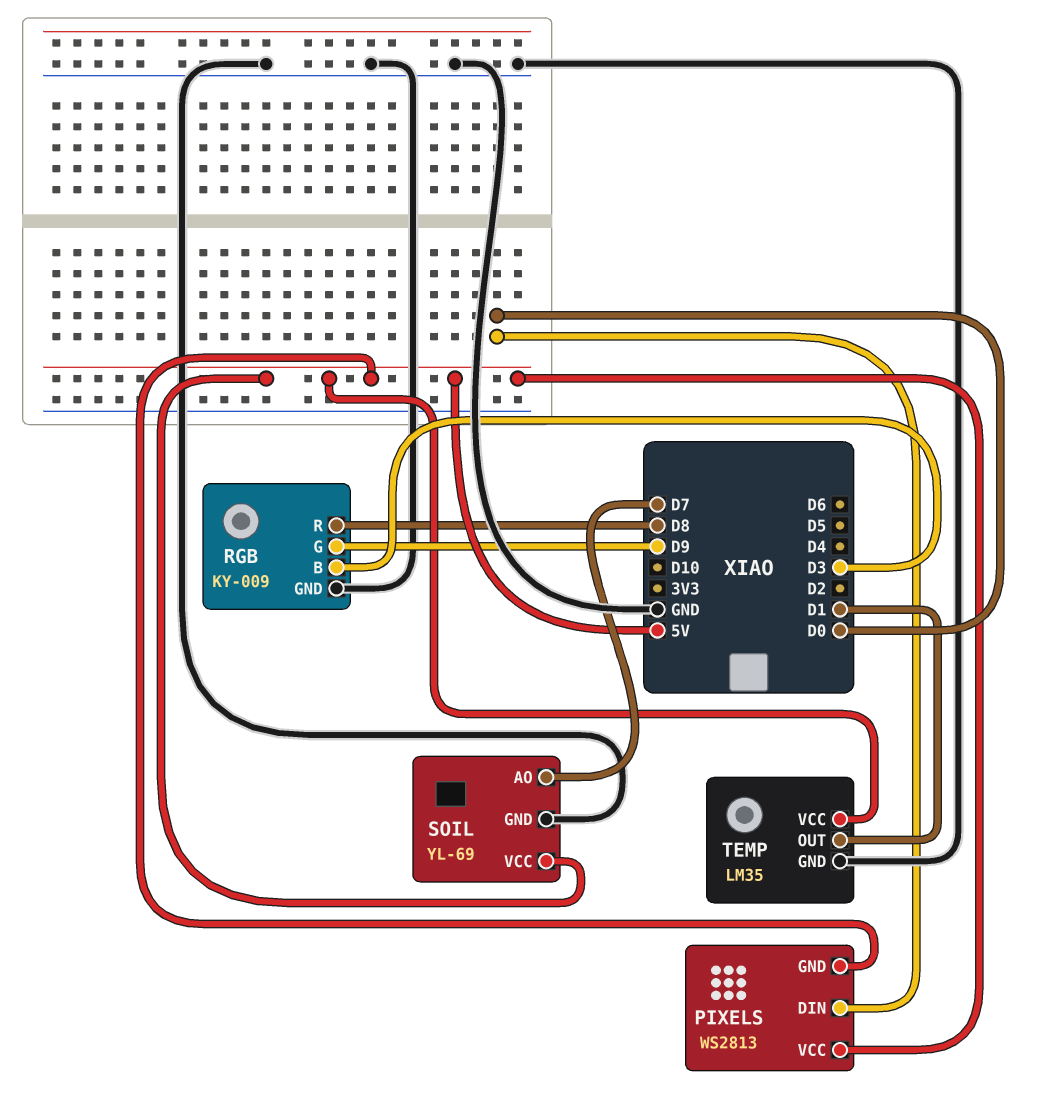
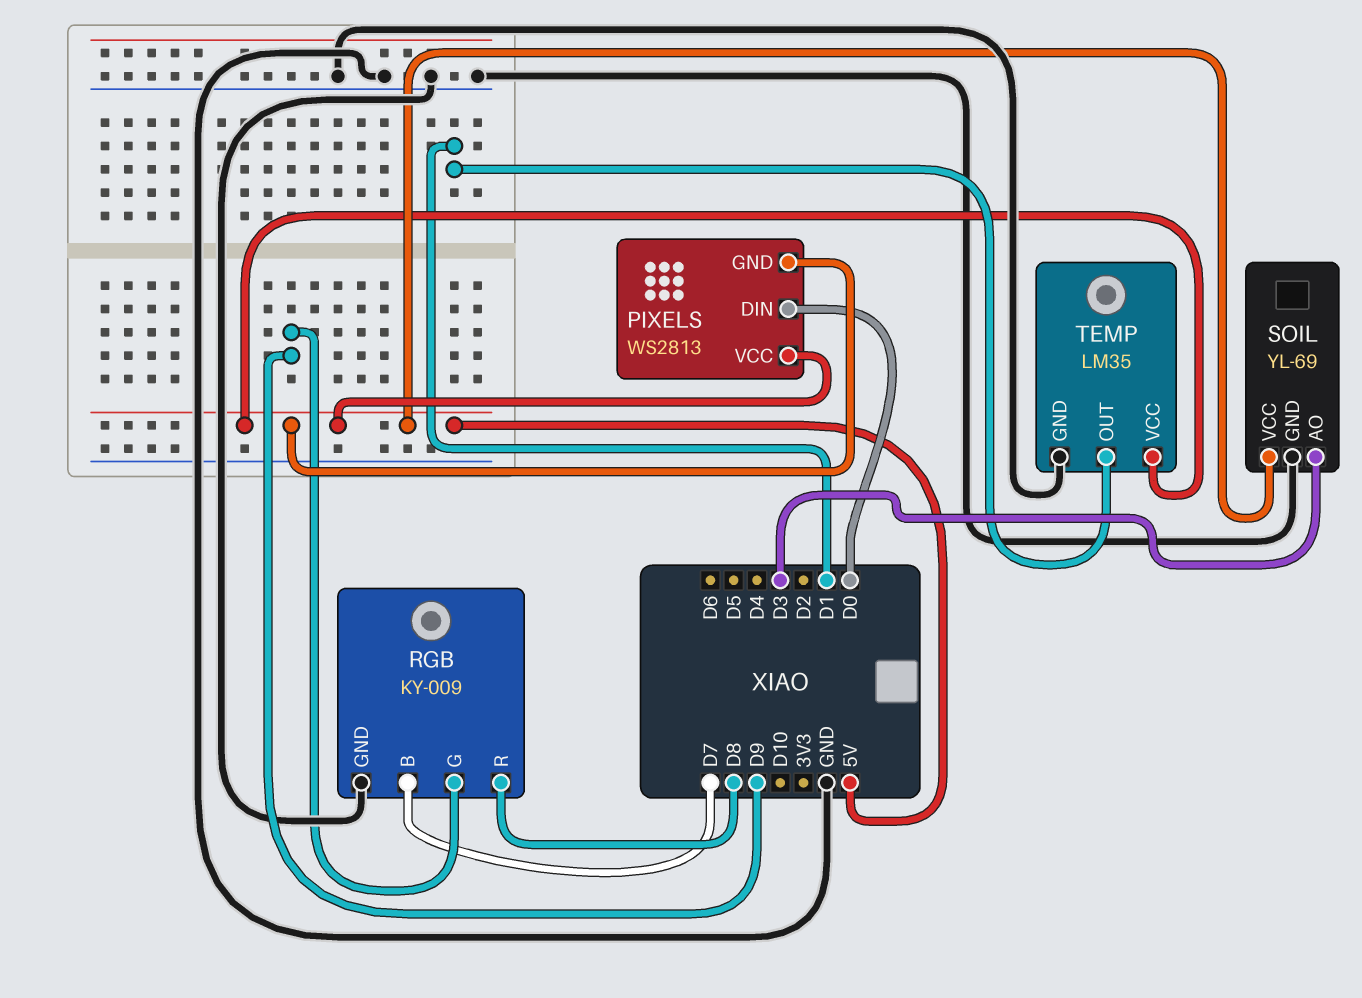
RGB pin B: D3 -> D7
SOIL pin AO: D7 -> D3

